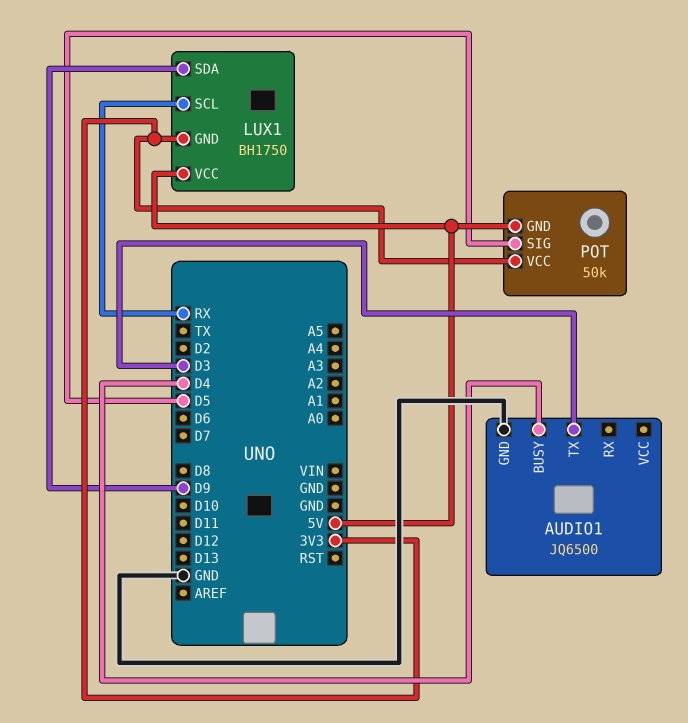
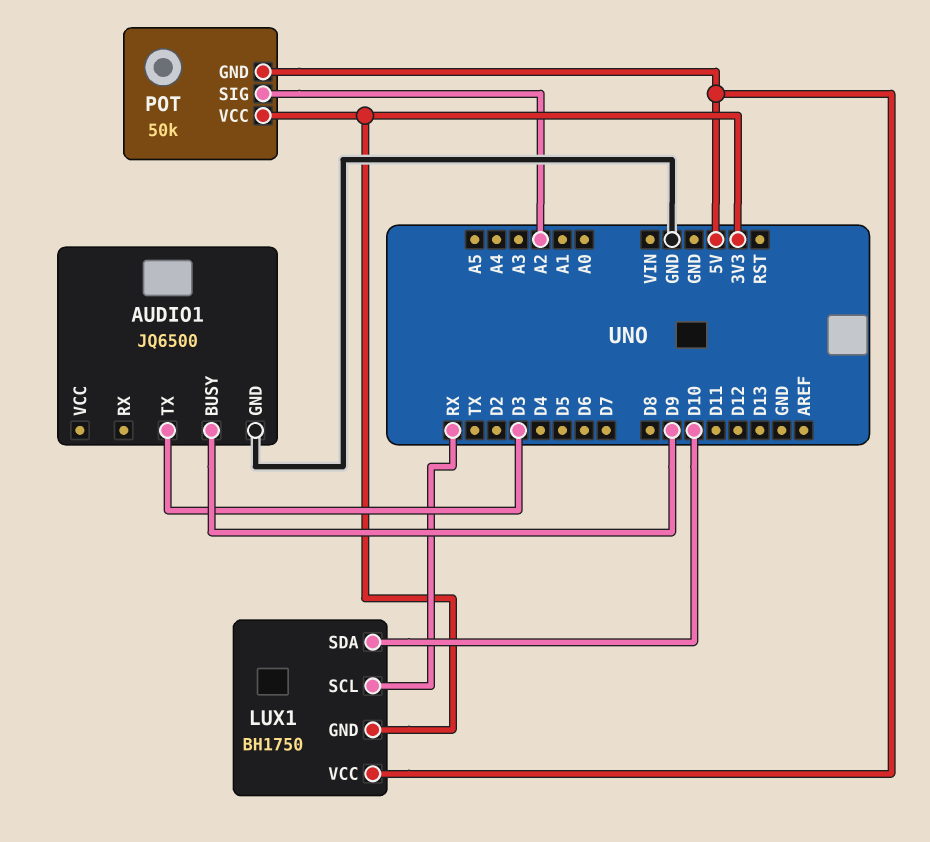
AUDIO1 pin BUSY: D4 -> D9
LUX1 pin SDA: D9 -> D10
POT pin SIG: D5 -> A2

